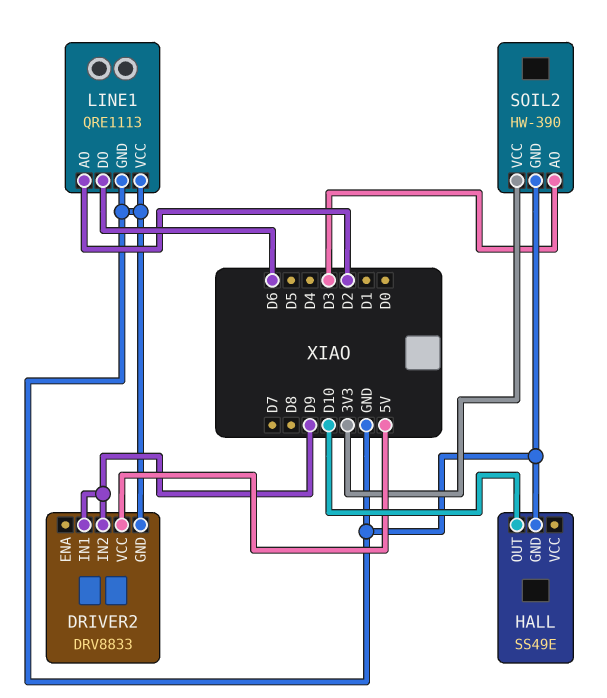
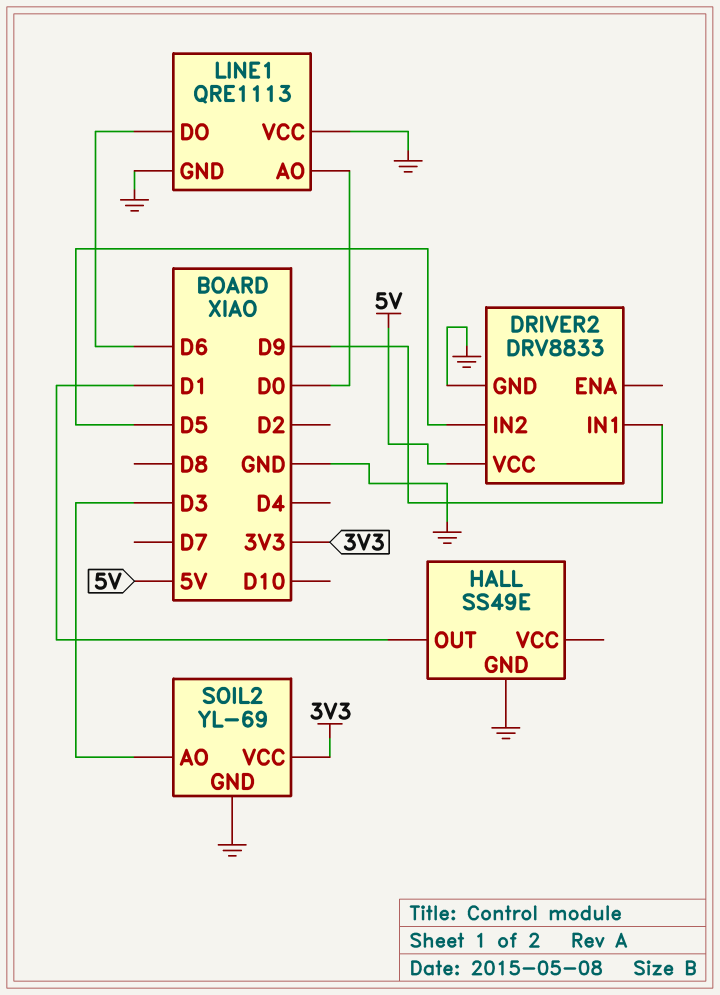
DRIVER2 pin IN2: D9 -> D5
HALL pin OUT: D10 -> D1
LINE1 pin AO: D2 -> D0
SOIL2: HW-390 -> YL-69

